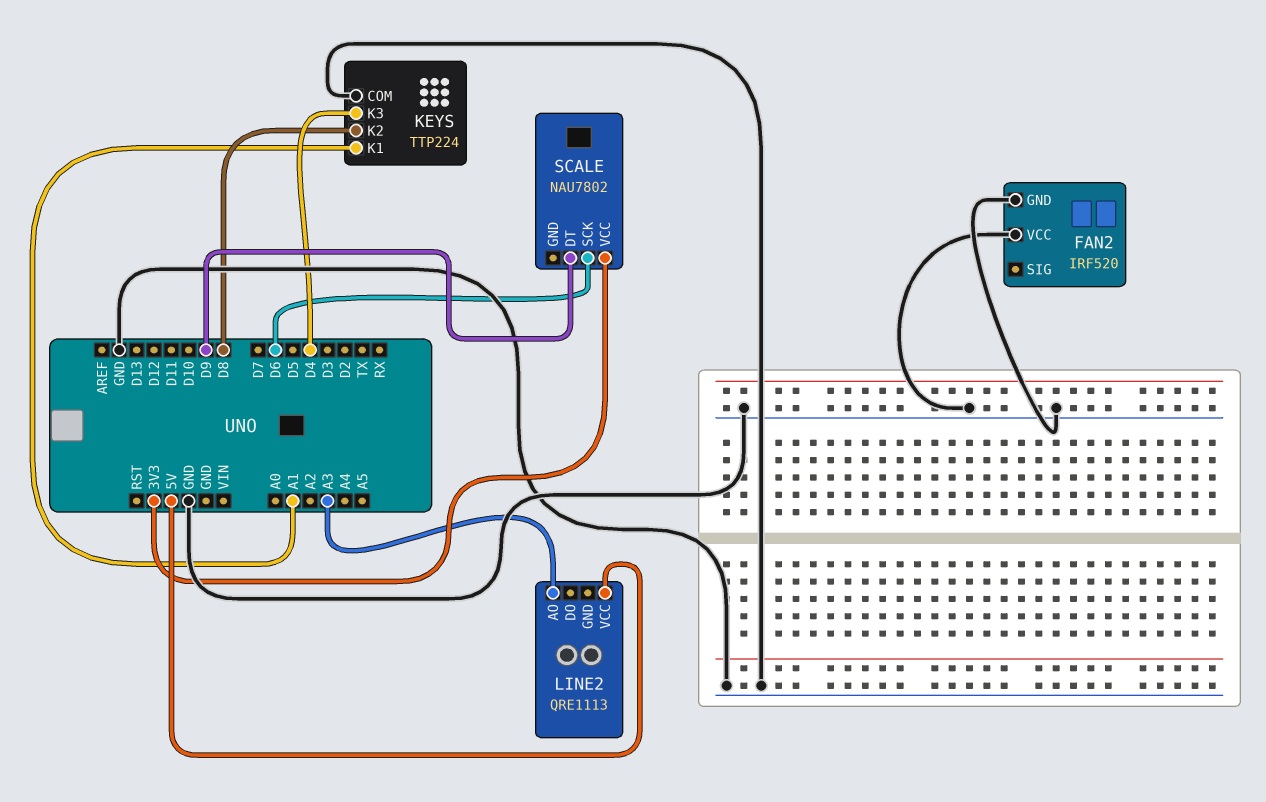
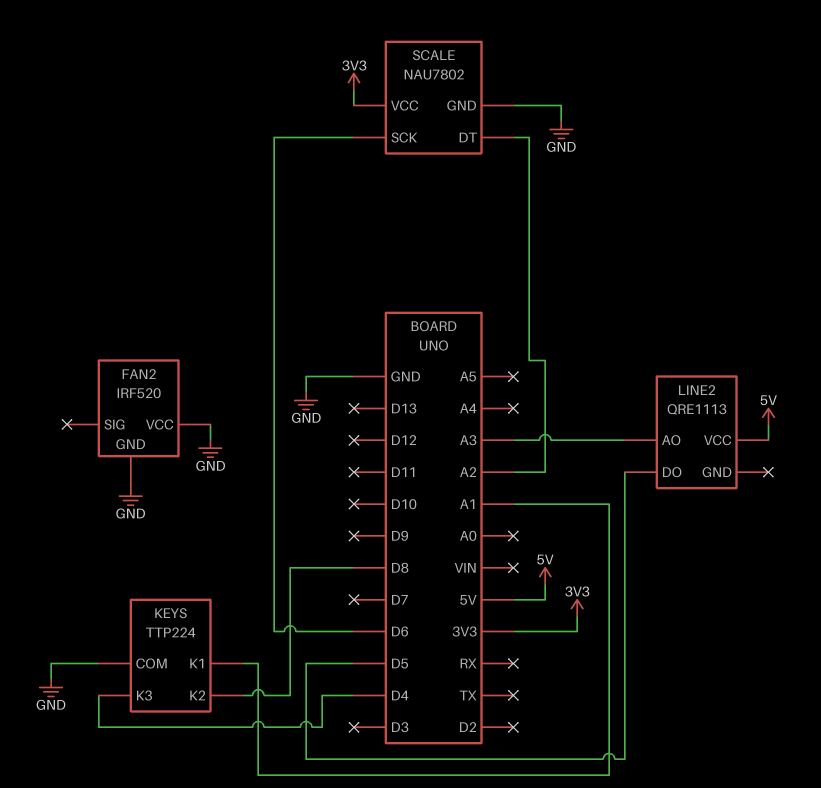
LINE2 pin DO: none -> D5
SCALE pin DT: D9 -> A2
SCALE pin GND: none -> GND

